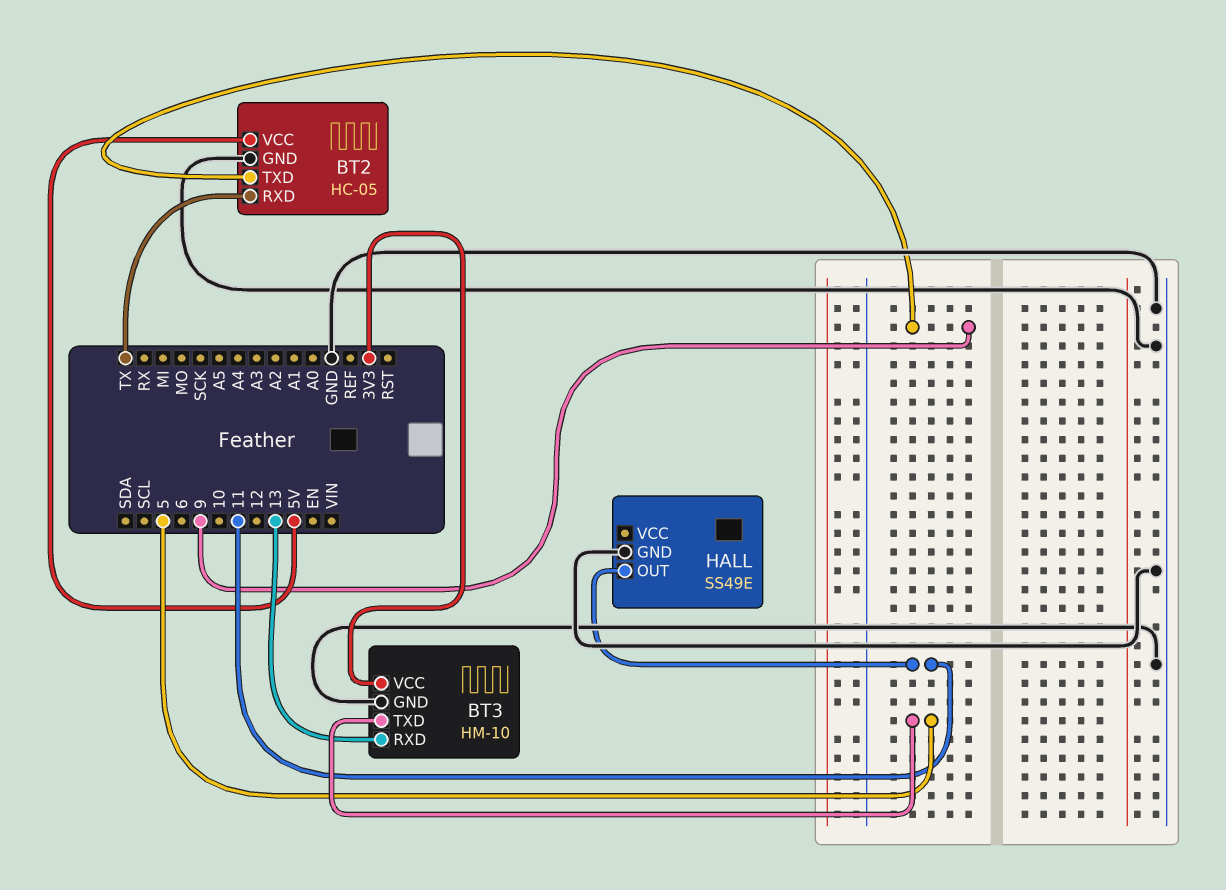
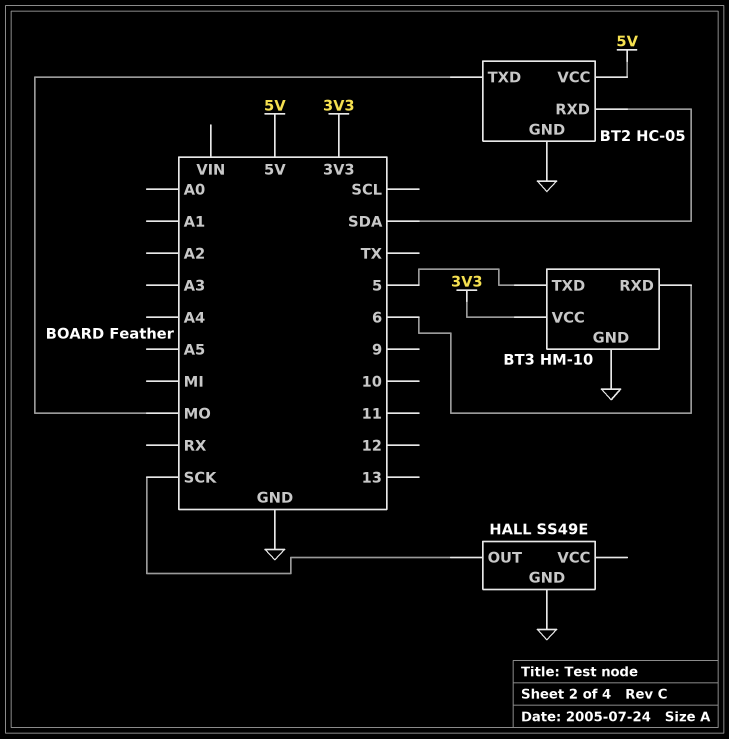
BT2 pin RXD: TX -> SDA
BT2 pin TXD: 9 -> MO
BT3 pin RXD: 13 -> 6
HALL pin OUT: 11 -> SCK

